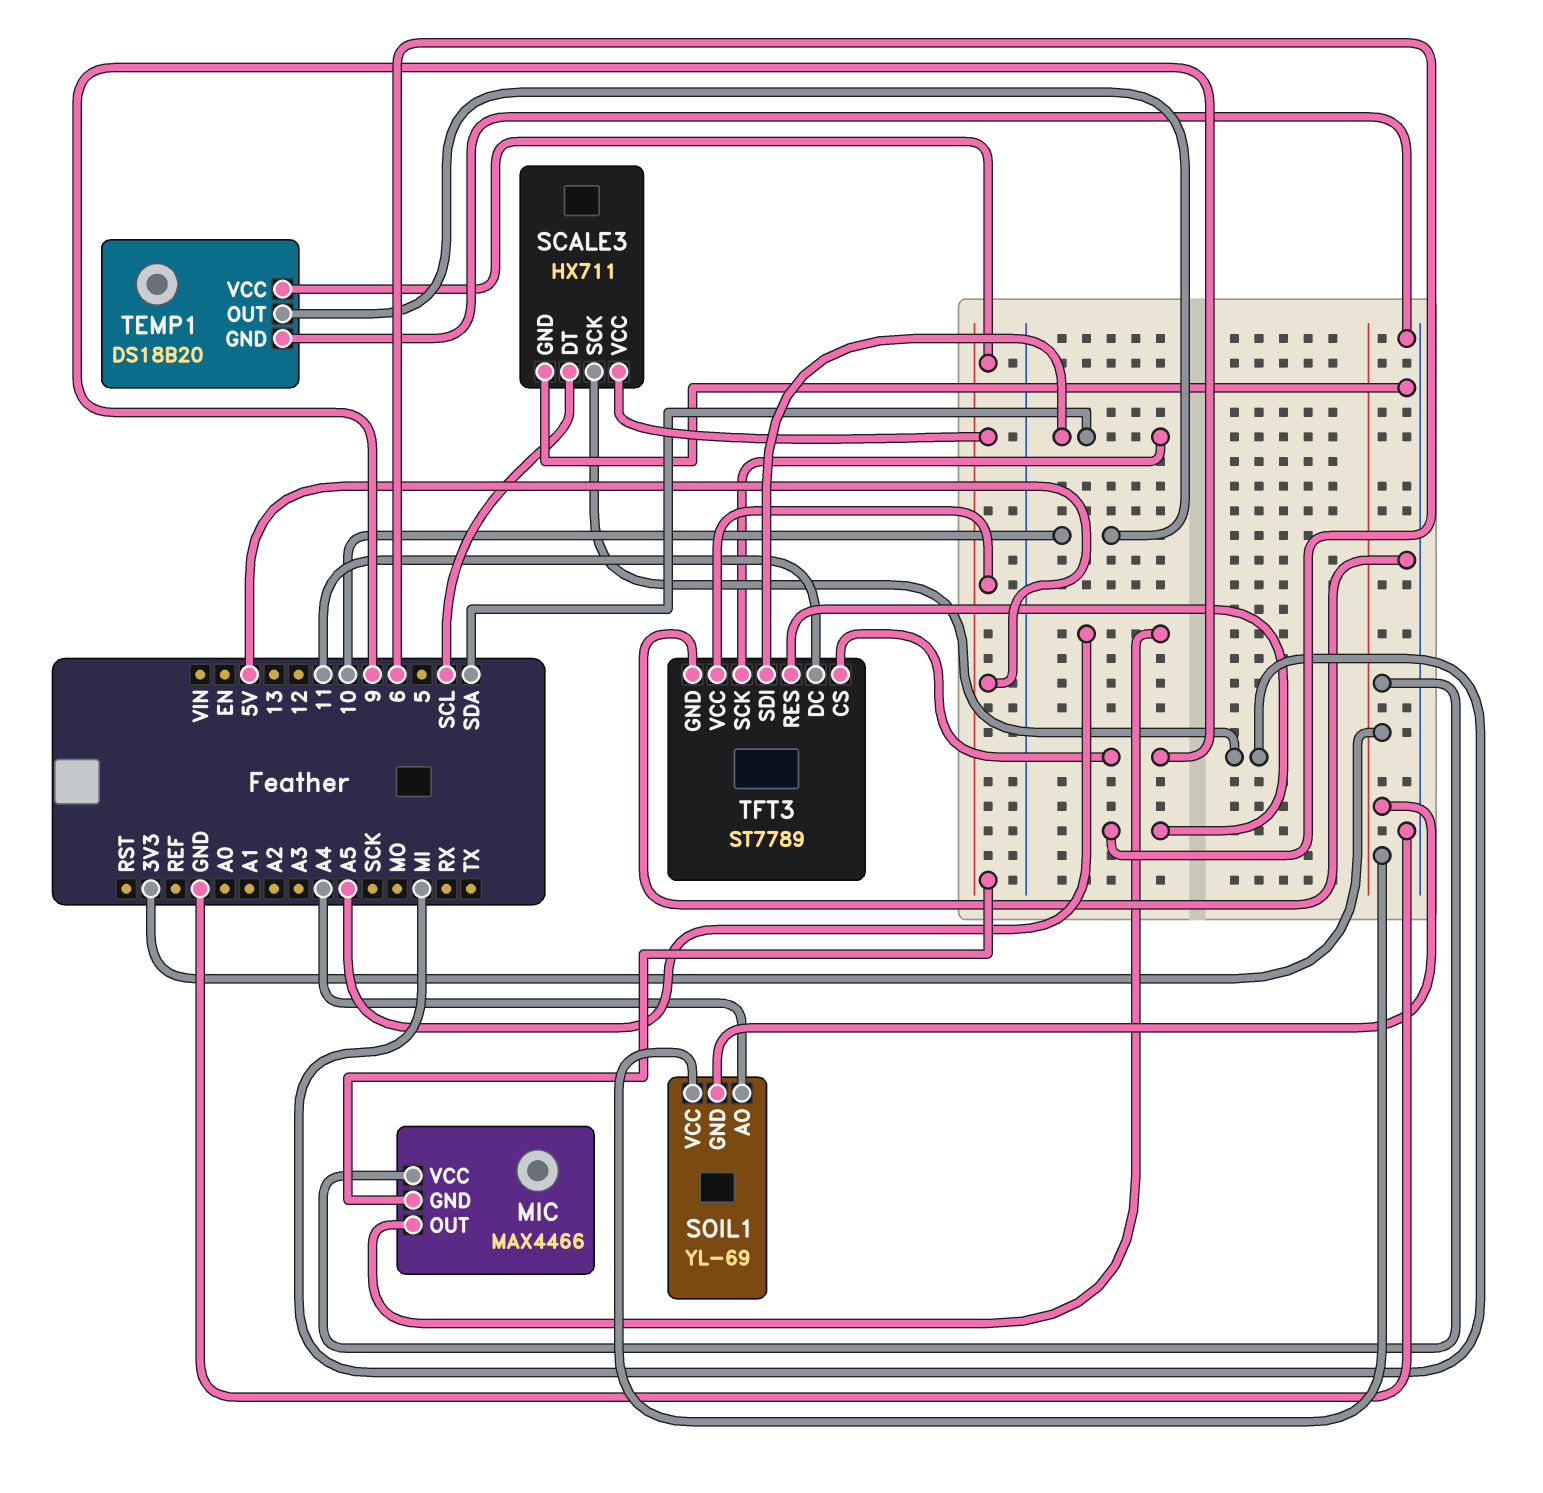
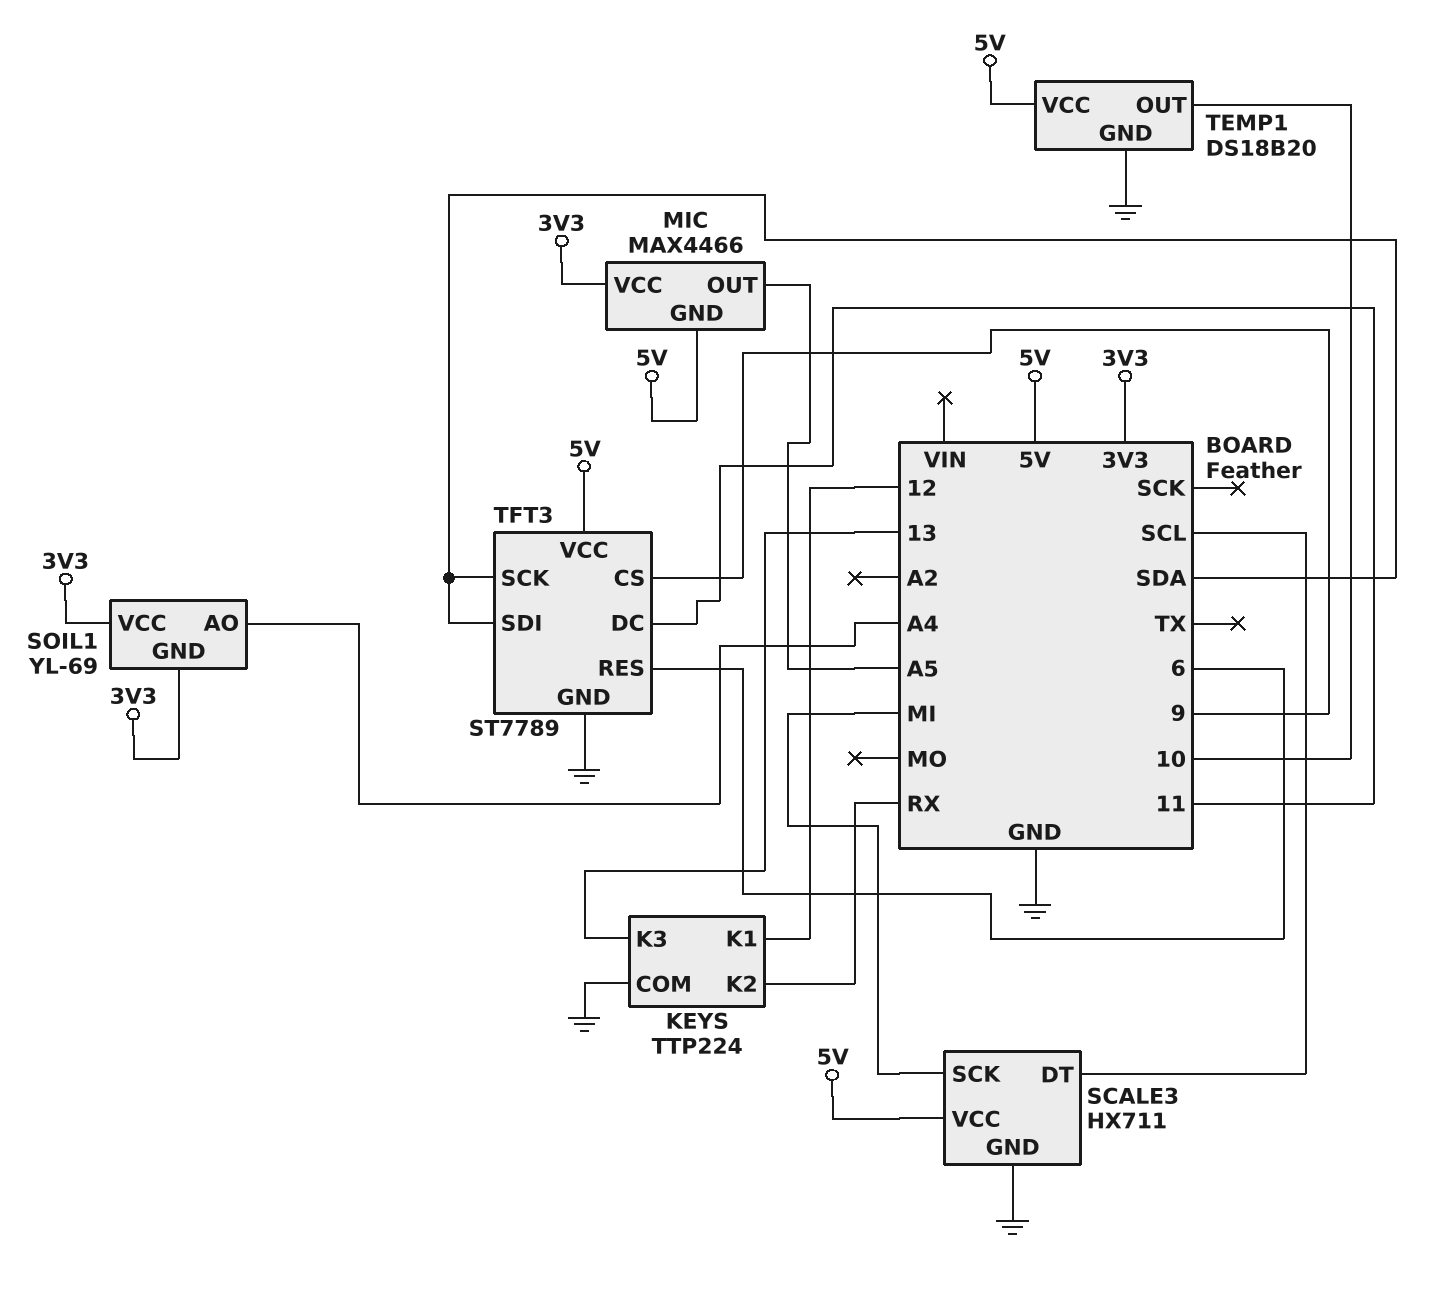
KEYS: none -> TTP224
KEYS pin COM: none -> GND
KEYS pin K1: none -> 12
KEYS pin K2: none -> RX
KEYS pin K3: none -> 13

